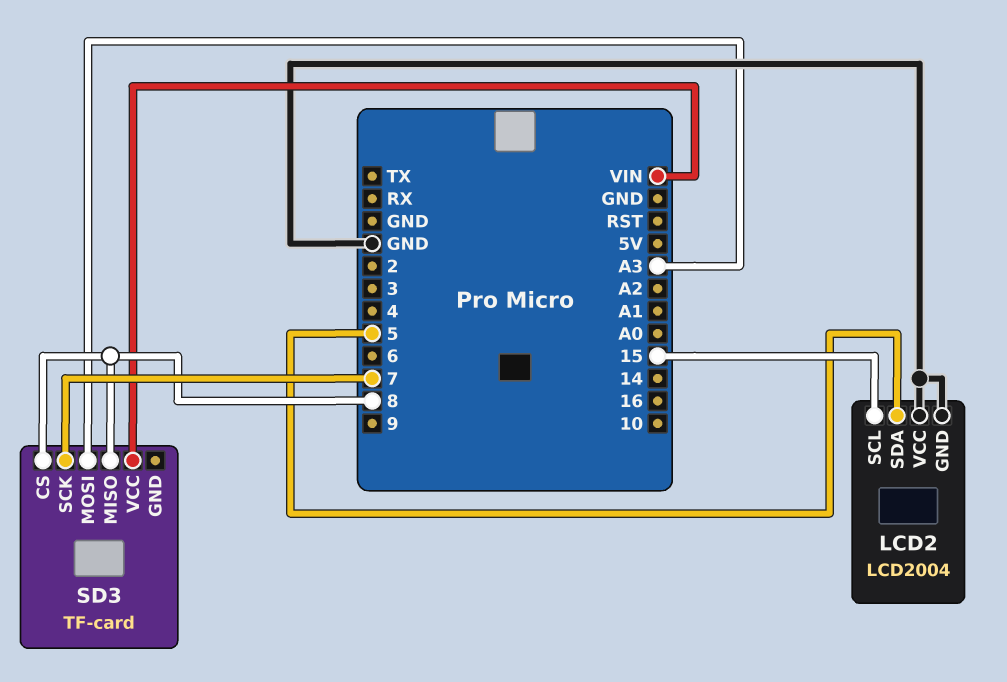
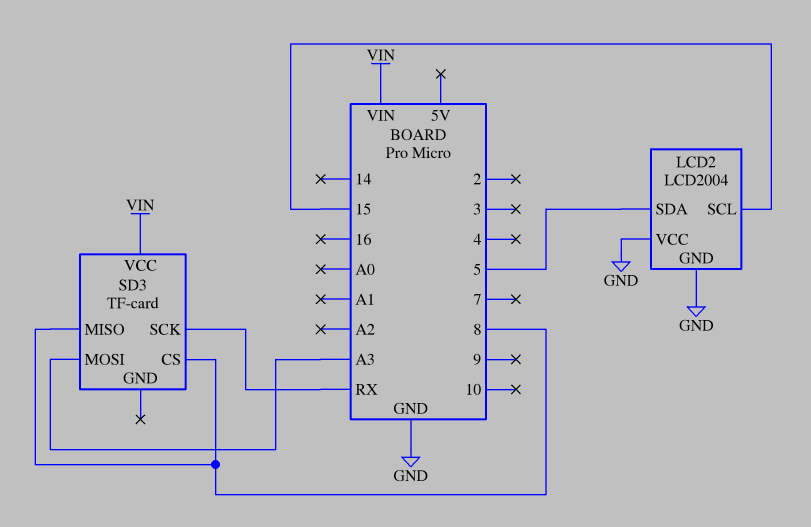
SD3 pin SCK: 7 -> RX

